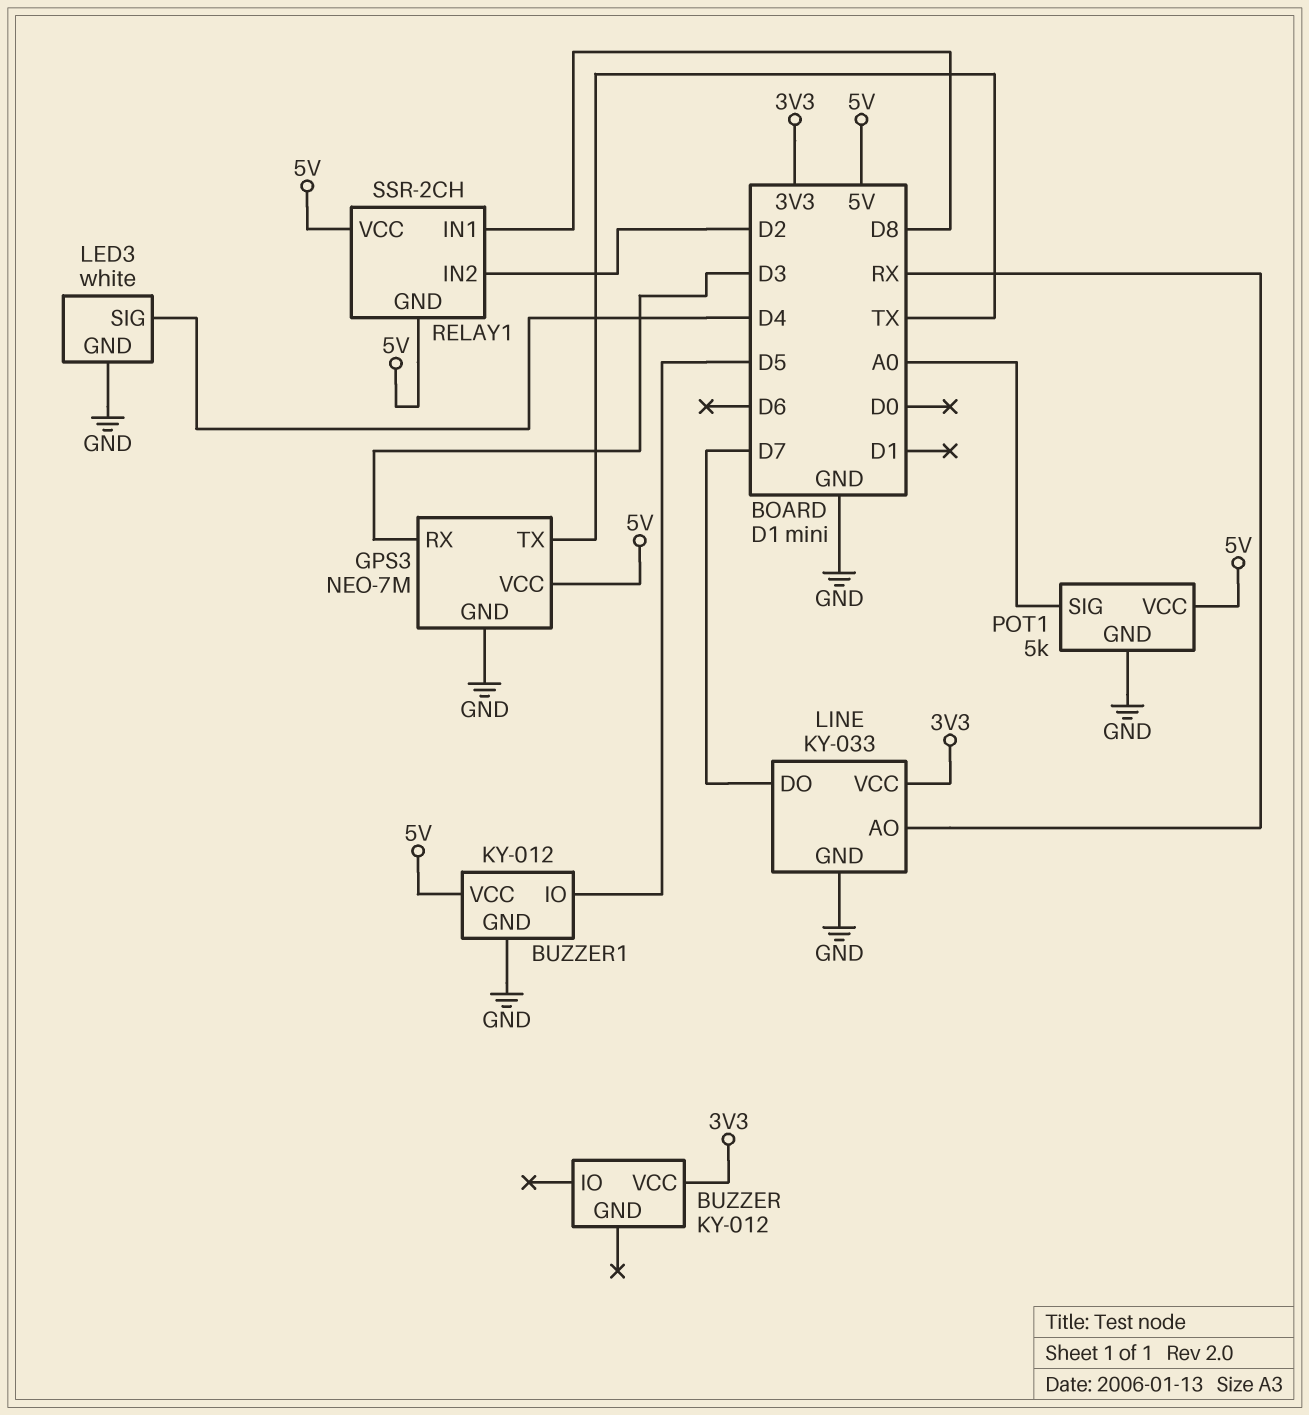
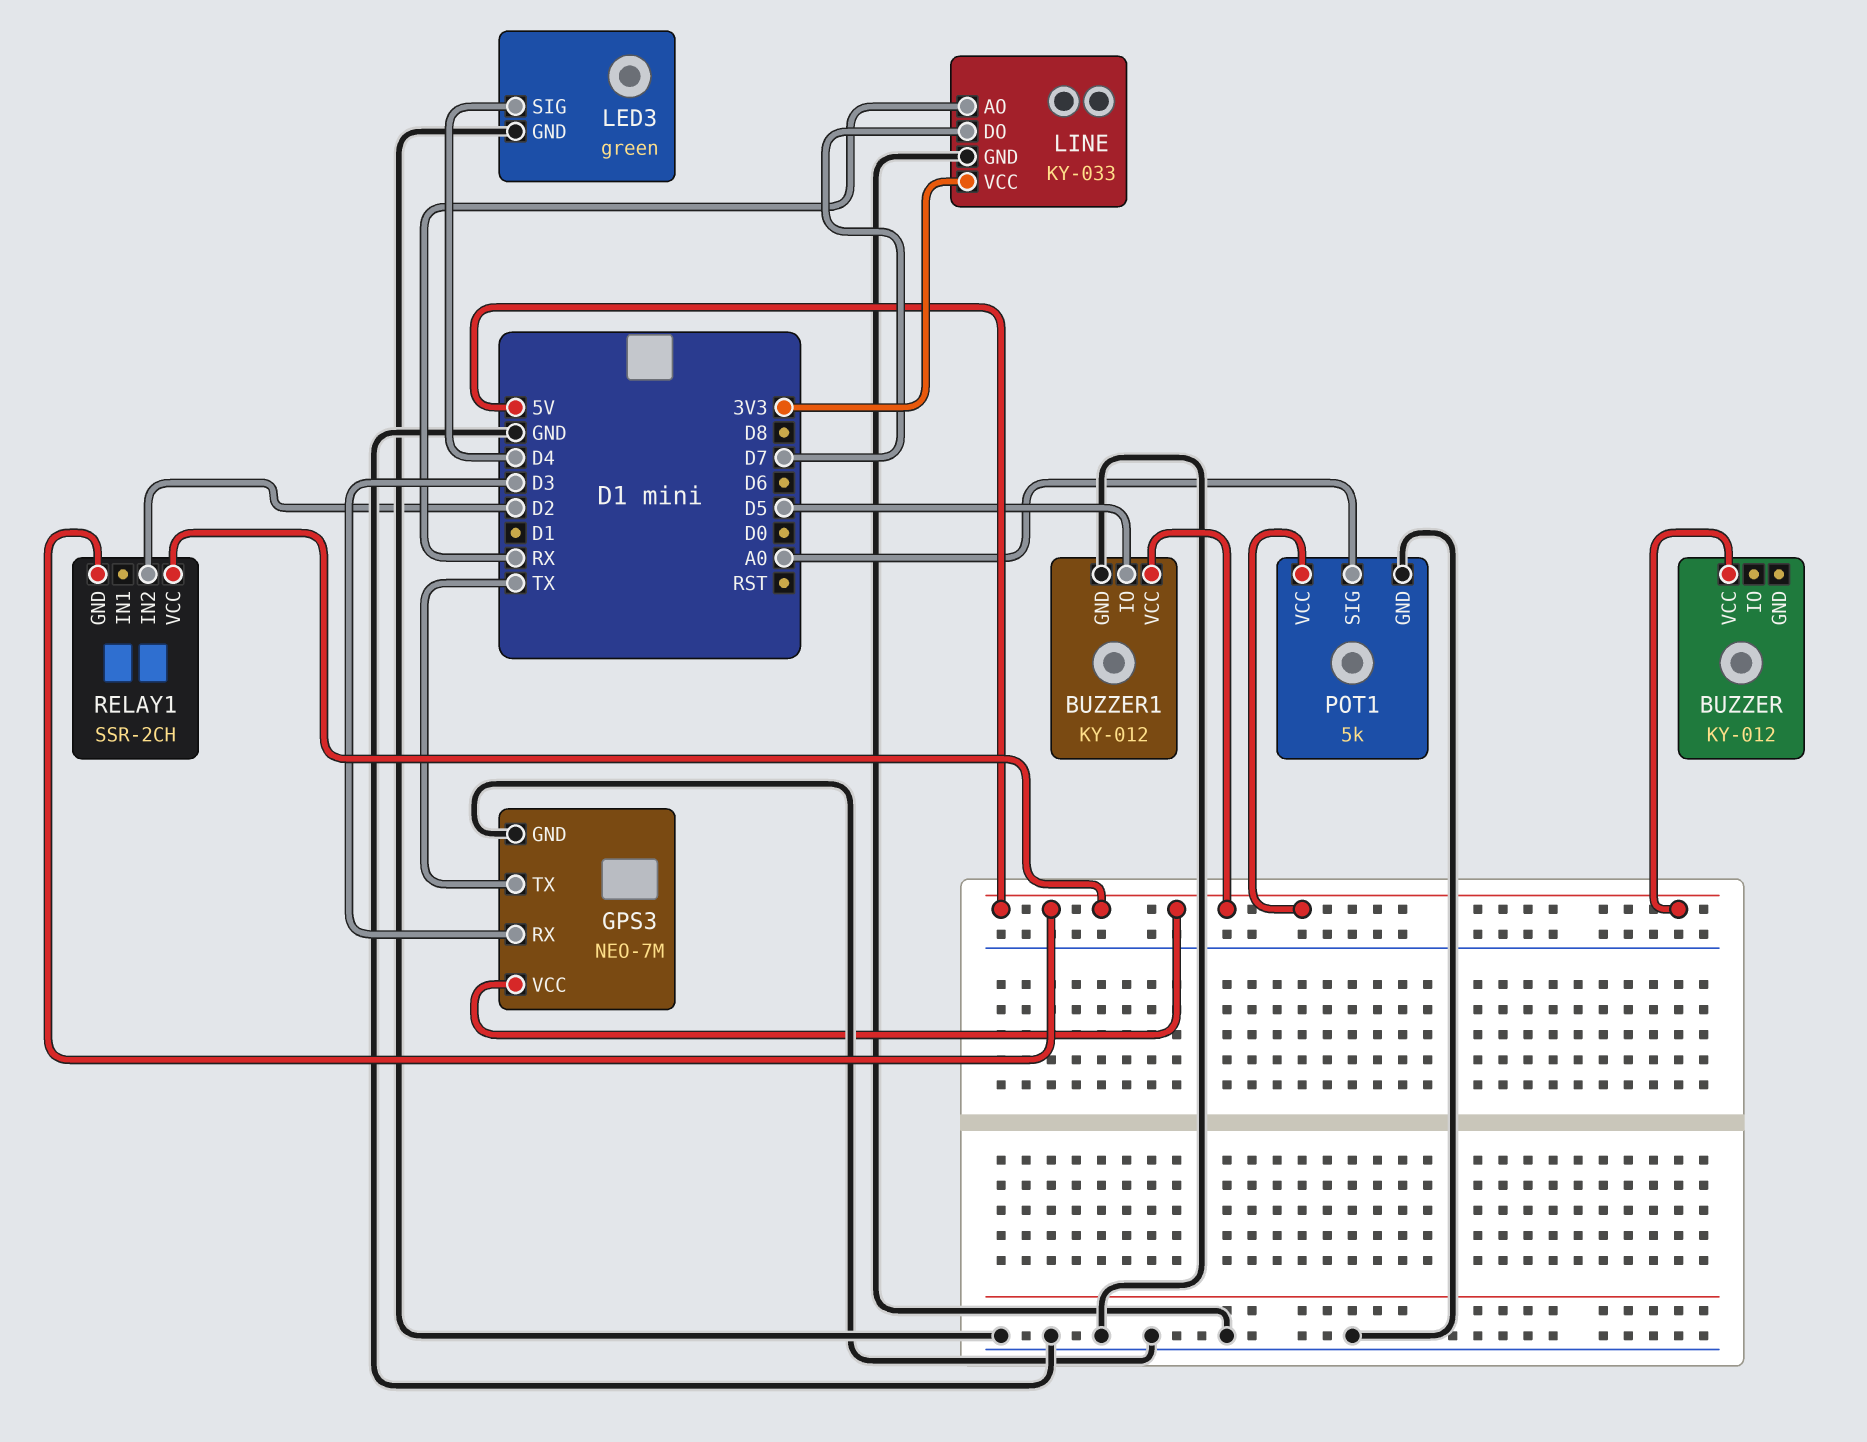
BUZZER pin VCC: 3V3 -> 5V
LED3: white -> green
RELAY1 pin IN1: D8 -> none

